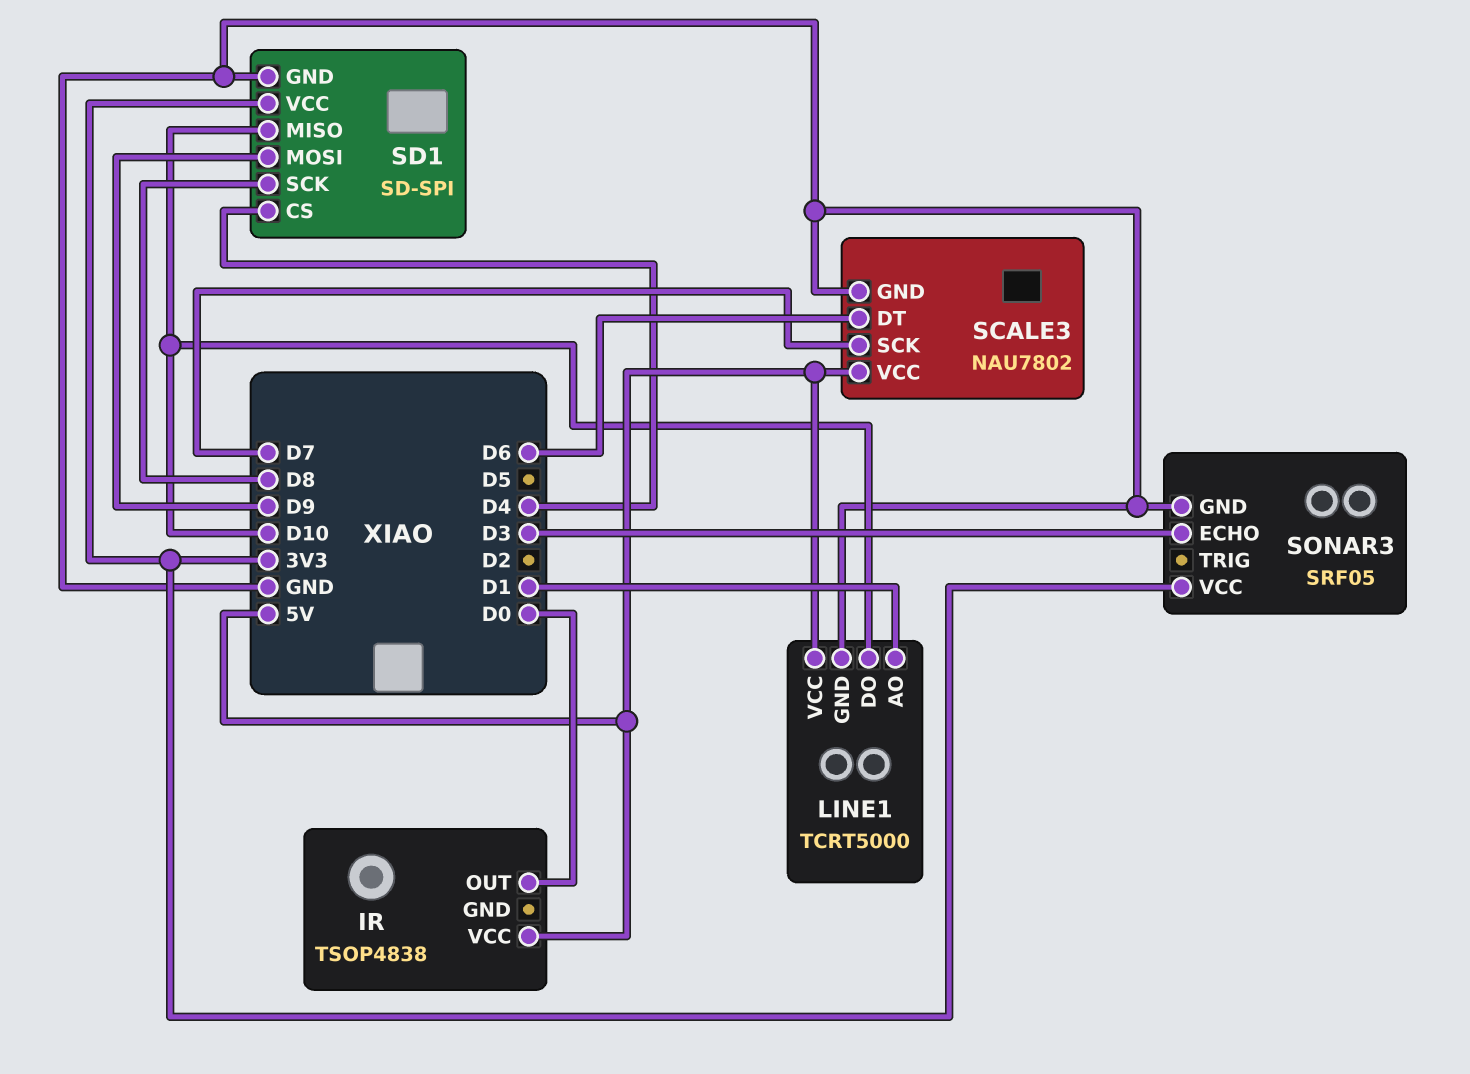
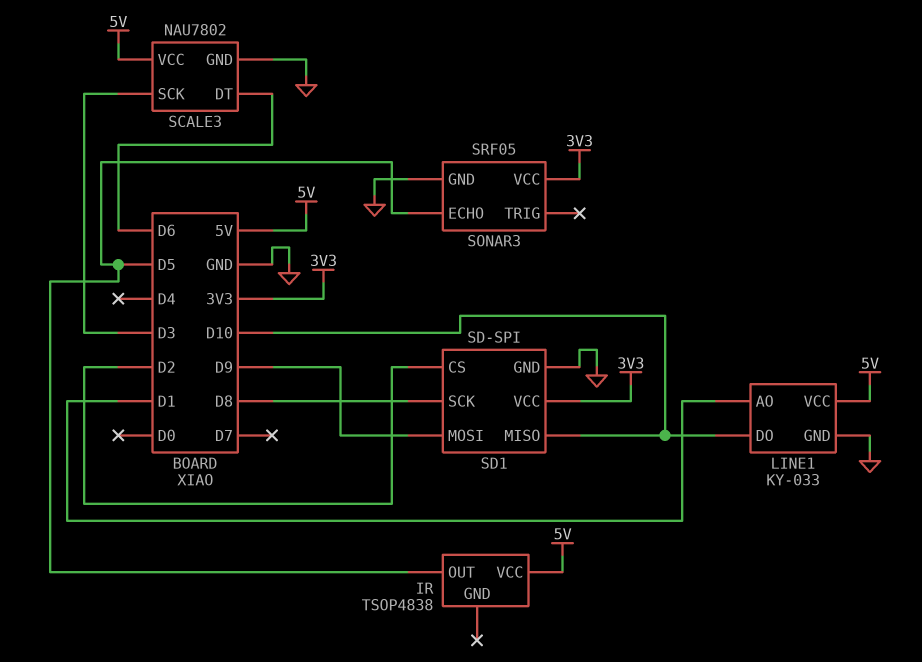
IR pin OUT: D0 -> D5
LINE1: TCRT5000 -> KY-033
SCALE3 pin SCK: D7 -> D3
SD1 pin CS: D4 -> D2
SONAR3 pin ECHO: D3 -> D5

